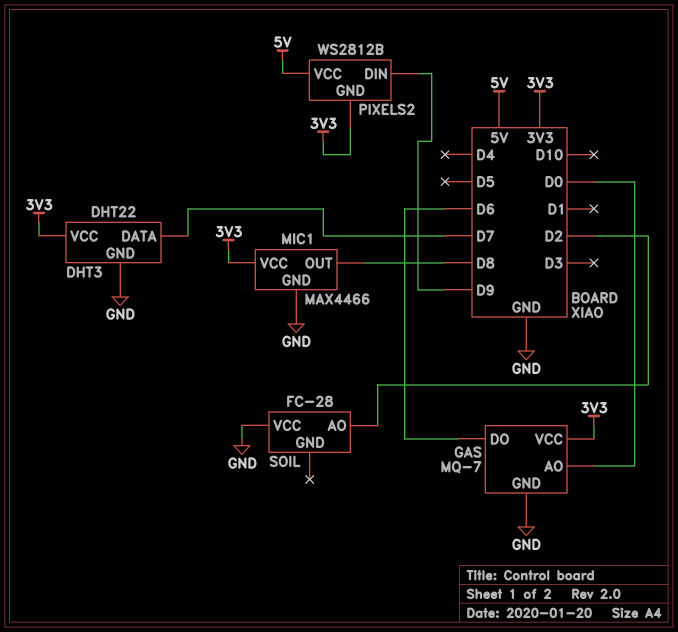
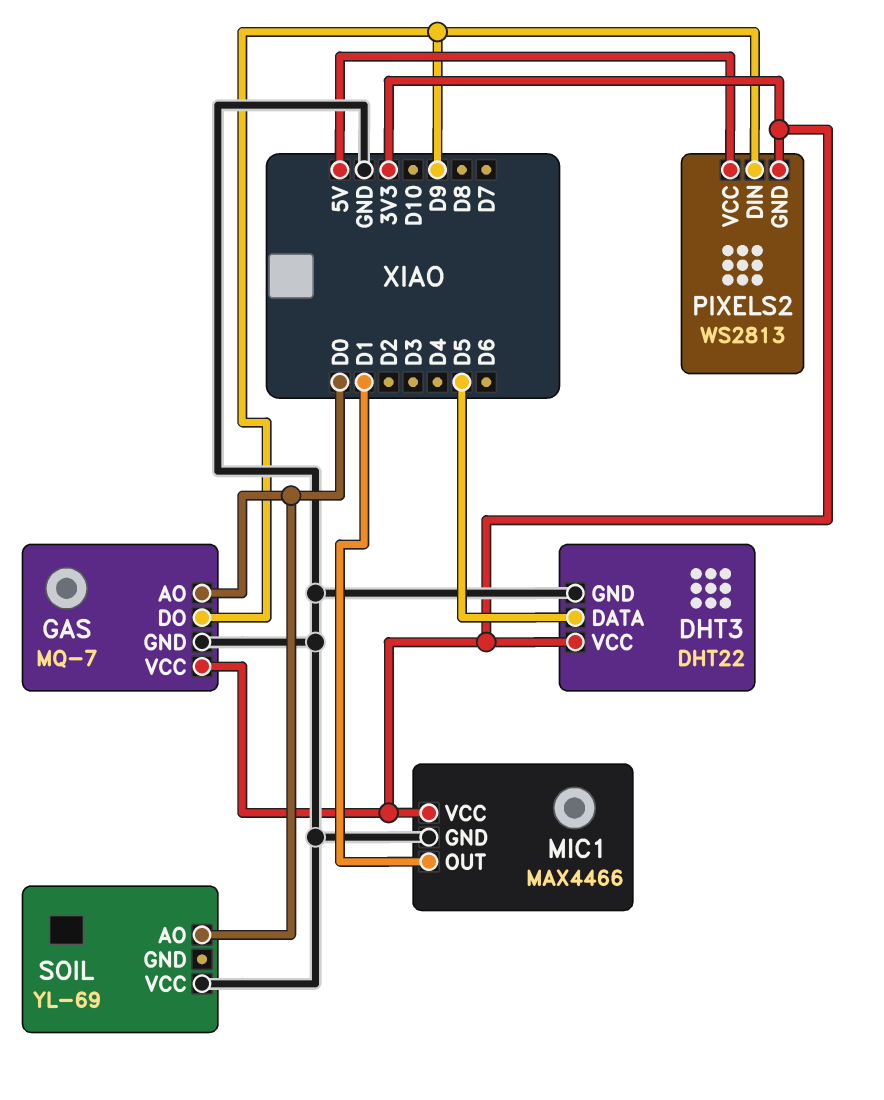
DHT3 pin DATA: D7 -> D5
GAS pin DO: D6 -> D9
MIC1 pin OUT: D8 -> D1
PIXELS2: WS2812B -> WS2813
SOIL: FC-28 -> YL-69
SOIL pin AO: D2 -> D0

